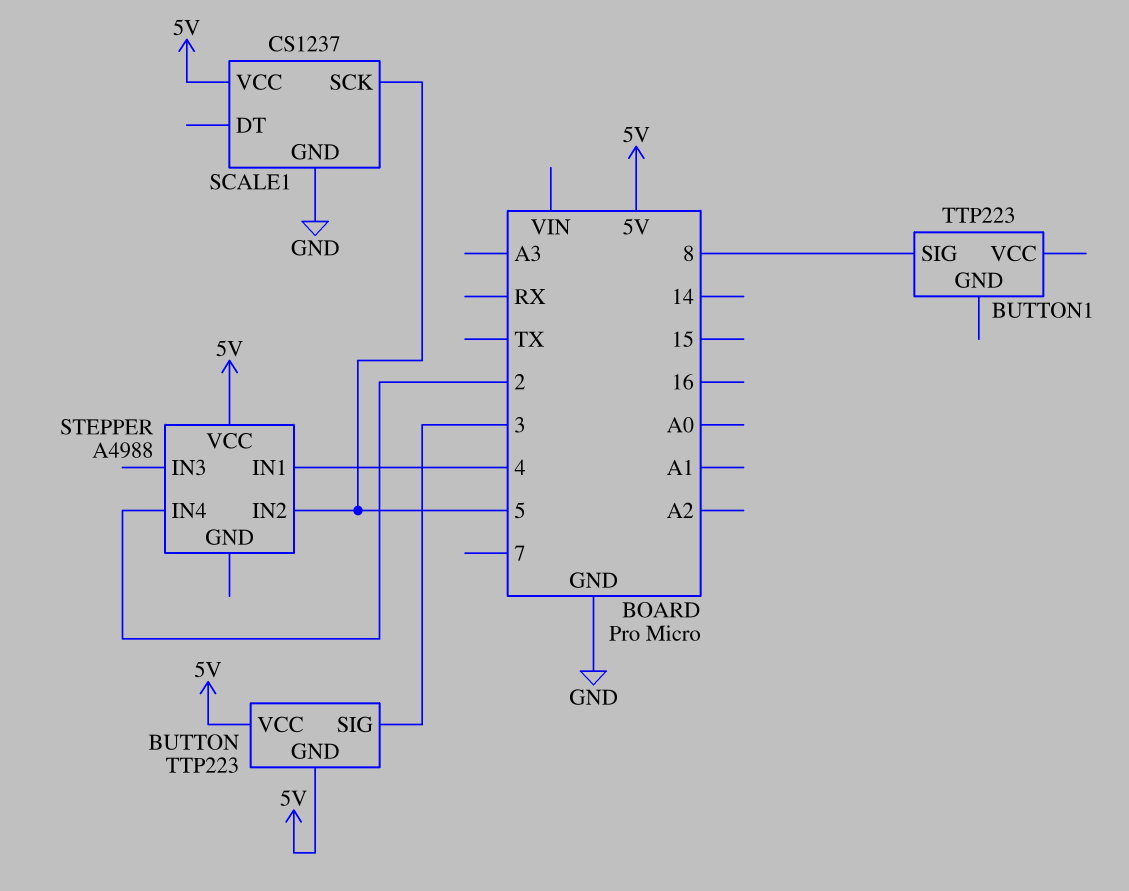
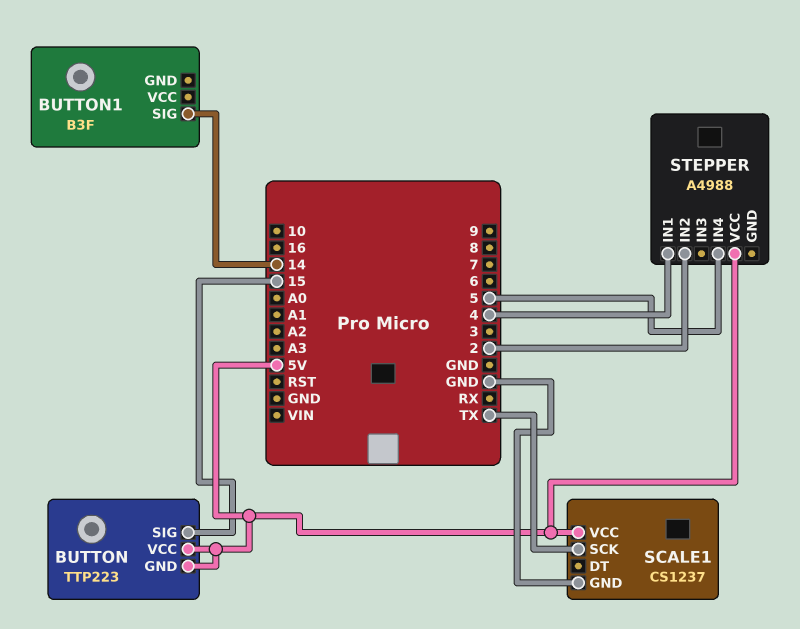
BUTTON pin SIG: 3 -> 15
BUTTON1: TTP223 -> B3F
BUTTON1 pin SIG: 8 -> 14
SCALE1 pin SCK: 5 -> TX
STEPPER pin IN2: 5 -> 2
STEPPER pin IN4: 2 -> 5

